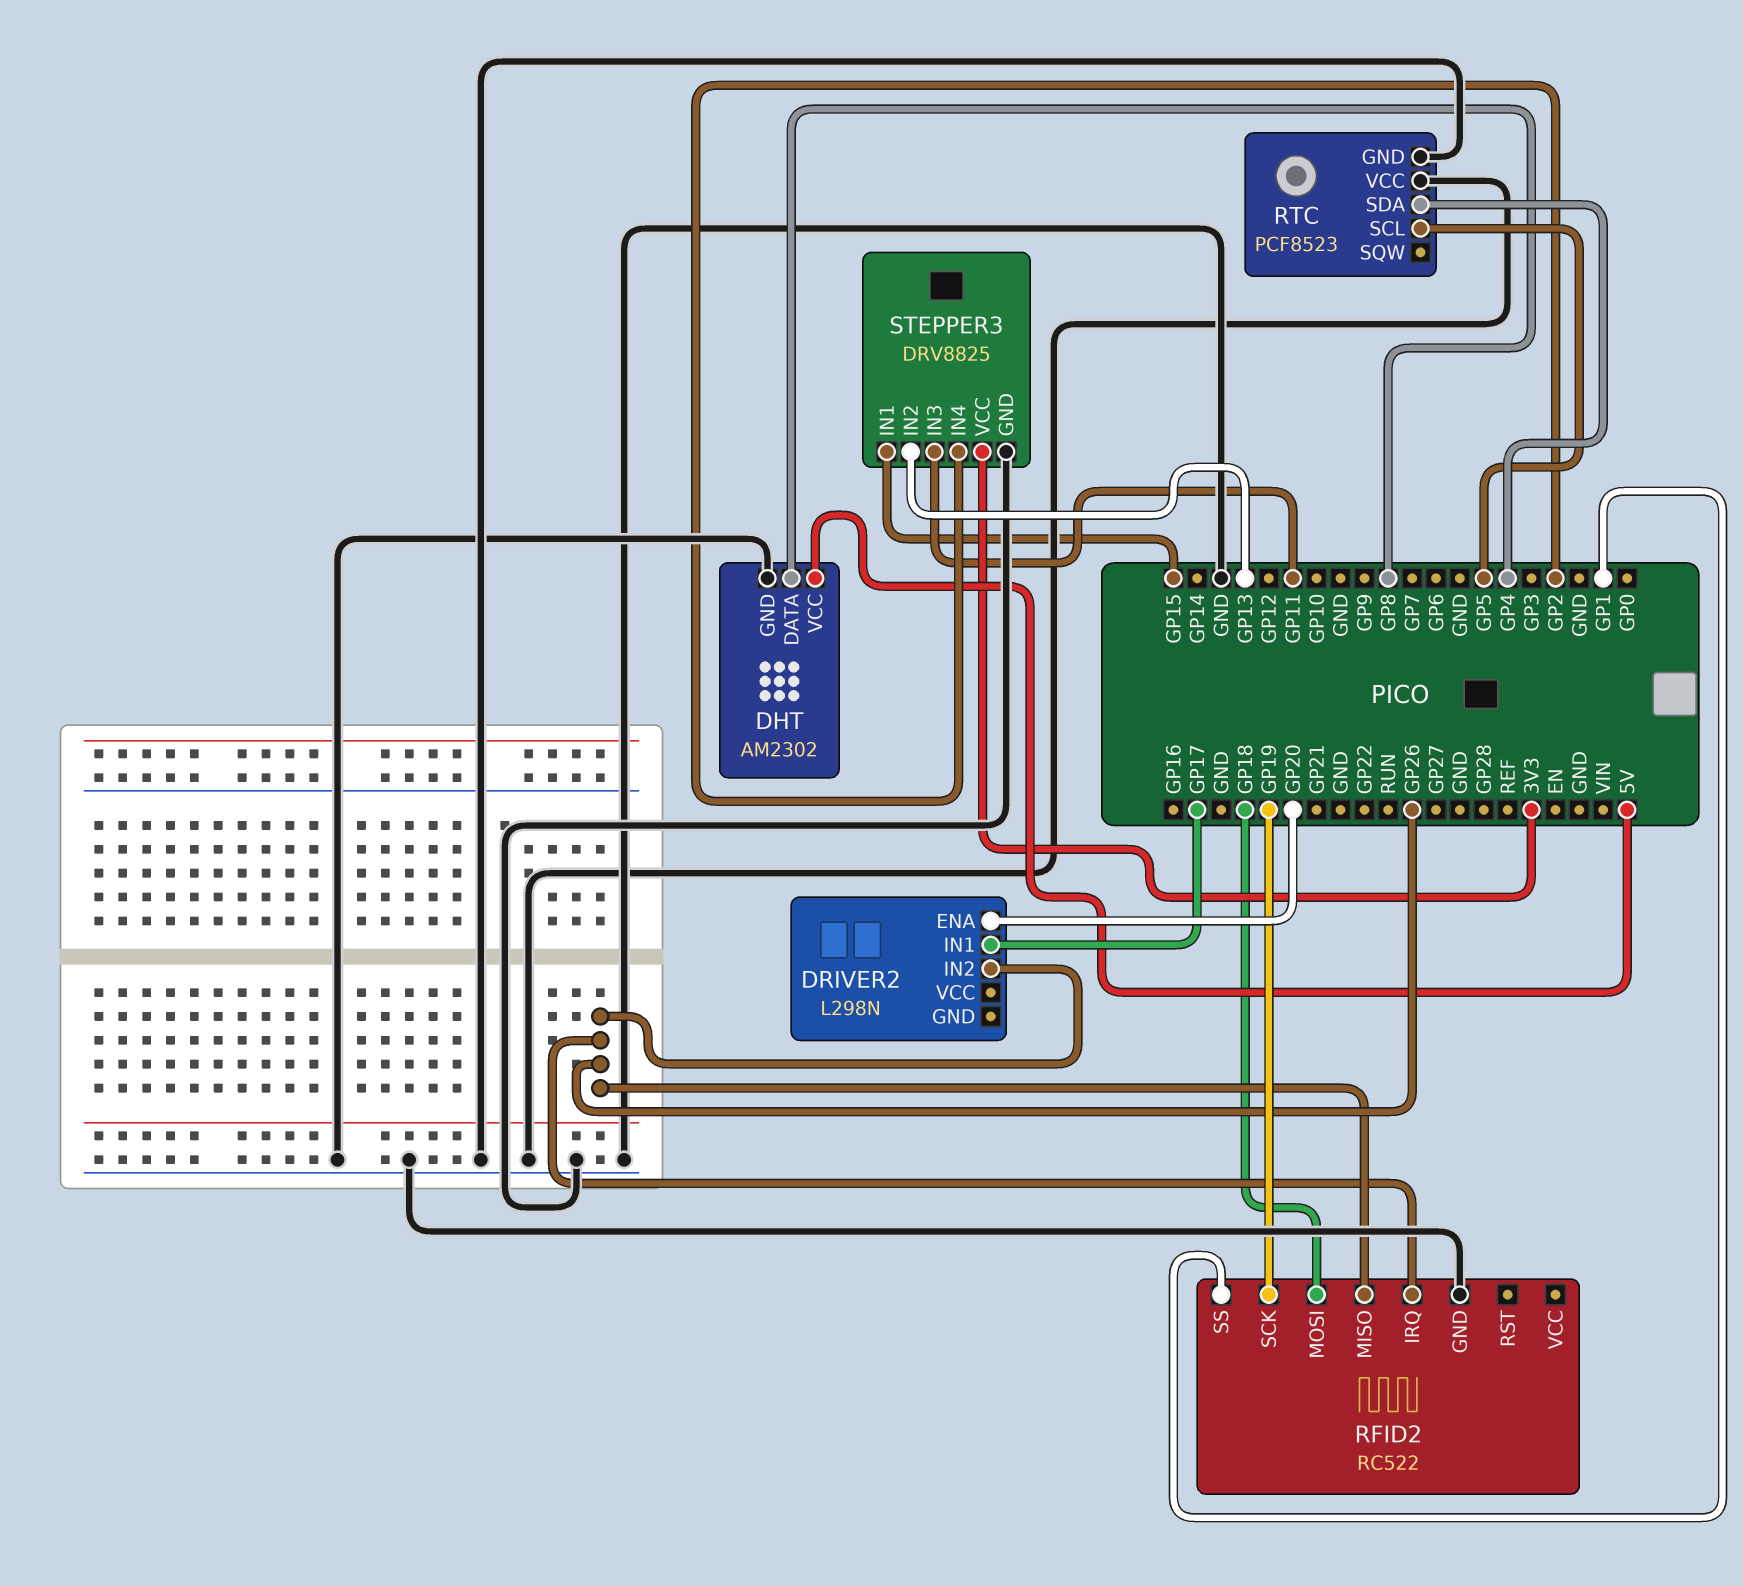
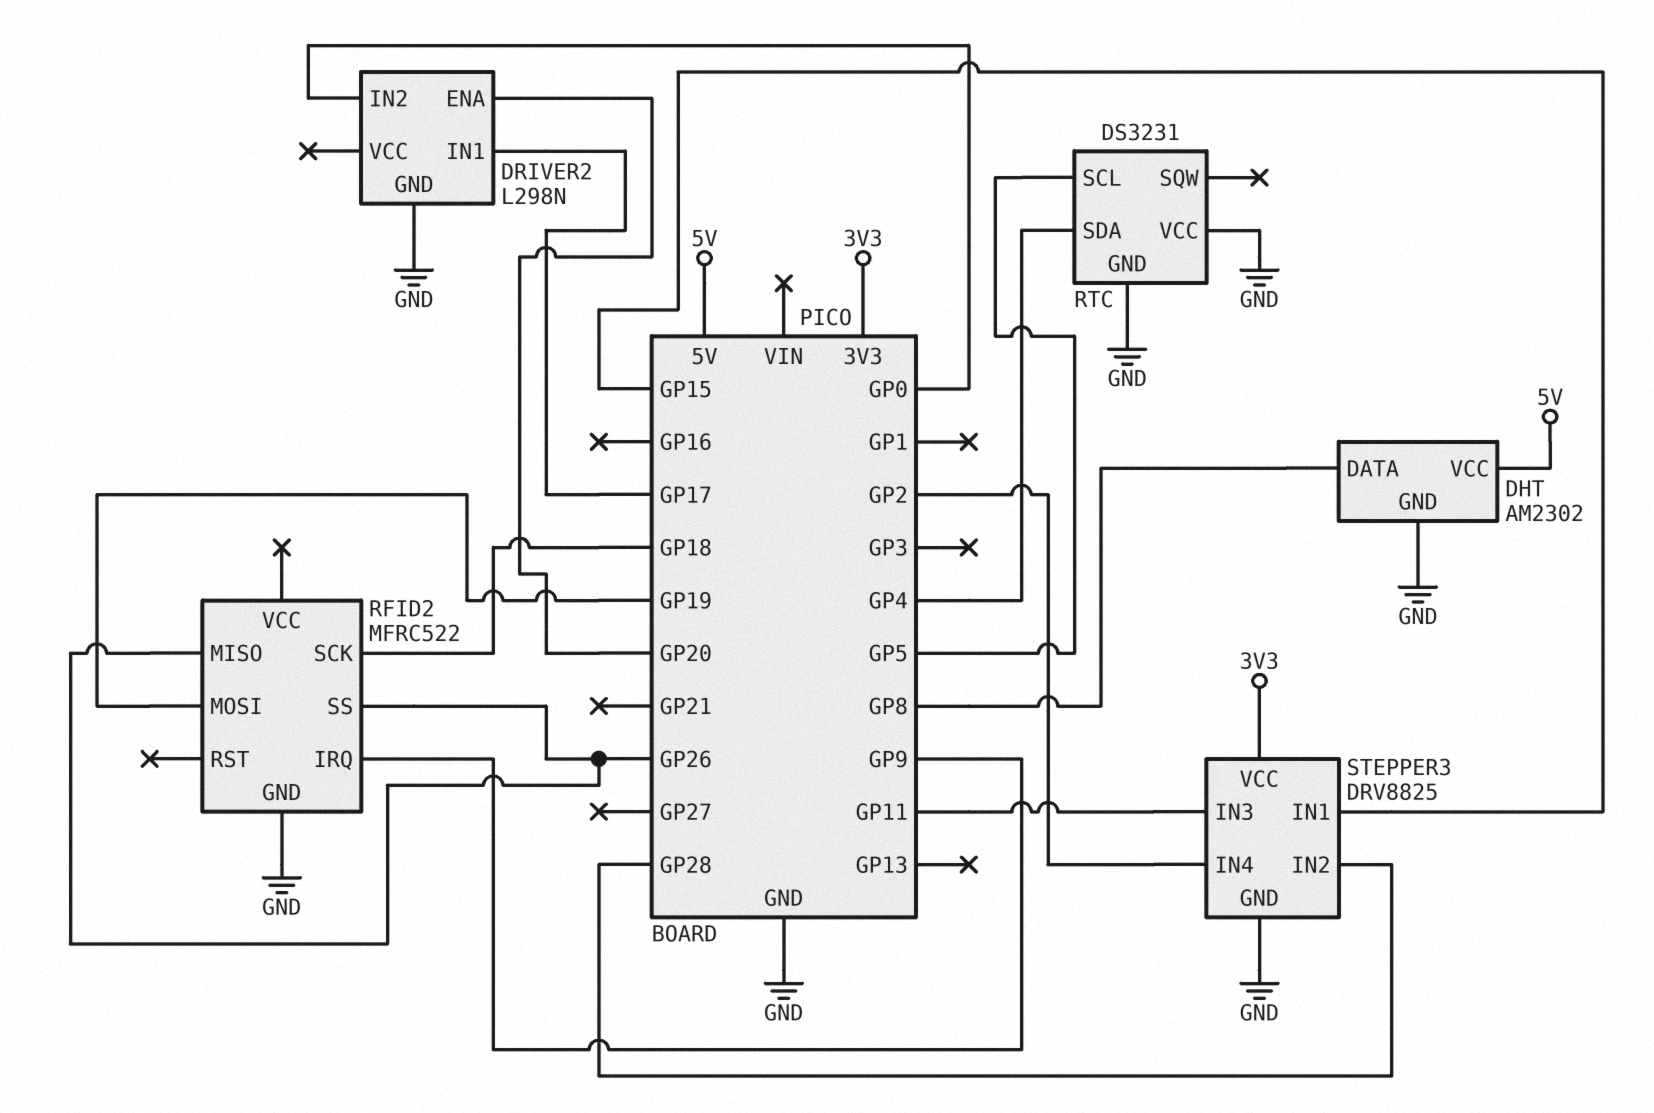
DRIVER2 pin GND: none -> GND
DRIVER2 pin IN2: GP26 -> GP0
RFID2: RC522 -> MFRC522
RFID2 pin IRQ: GP26 -> GP9
RFID2 pin MOSI: GP18 -> GP19
RFID2 pin SCK: GP19 -> GP18
RFID2 pin SS: GP1 -> GP26
RTC: PCF8523 -> DS3231
STEPPER3 pin IN2: GP13 -> GP28

